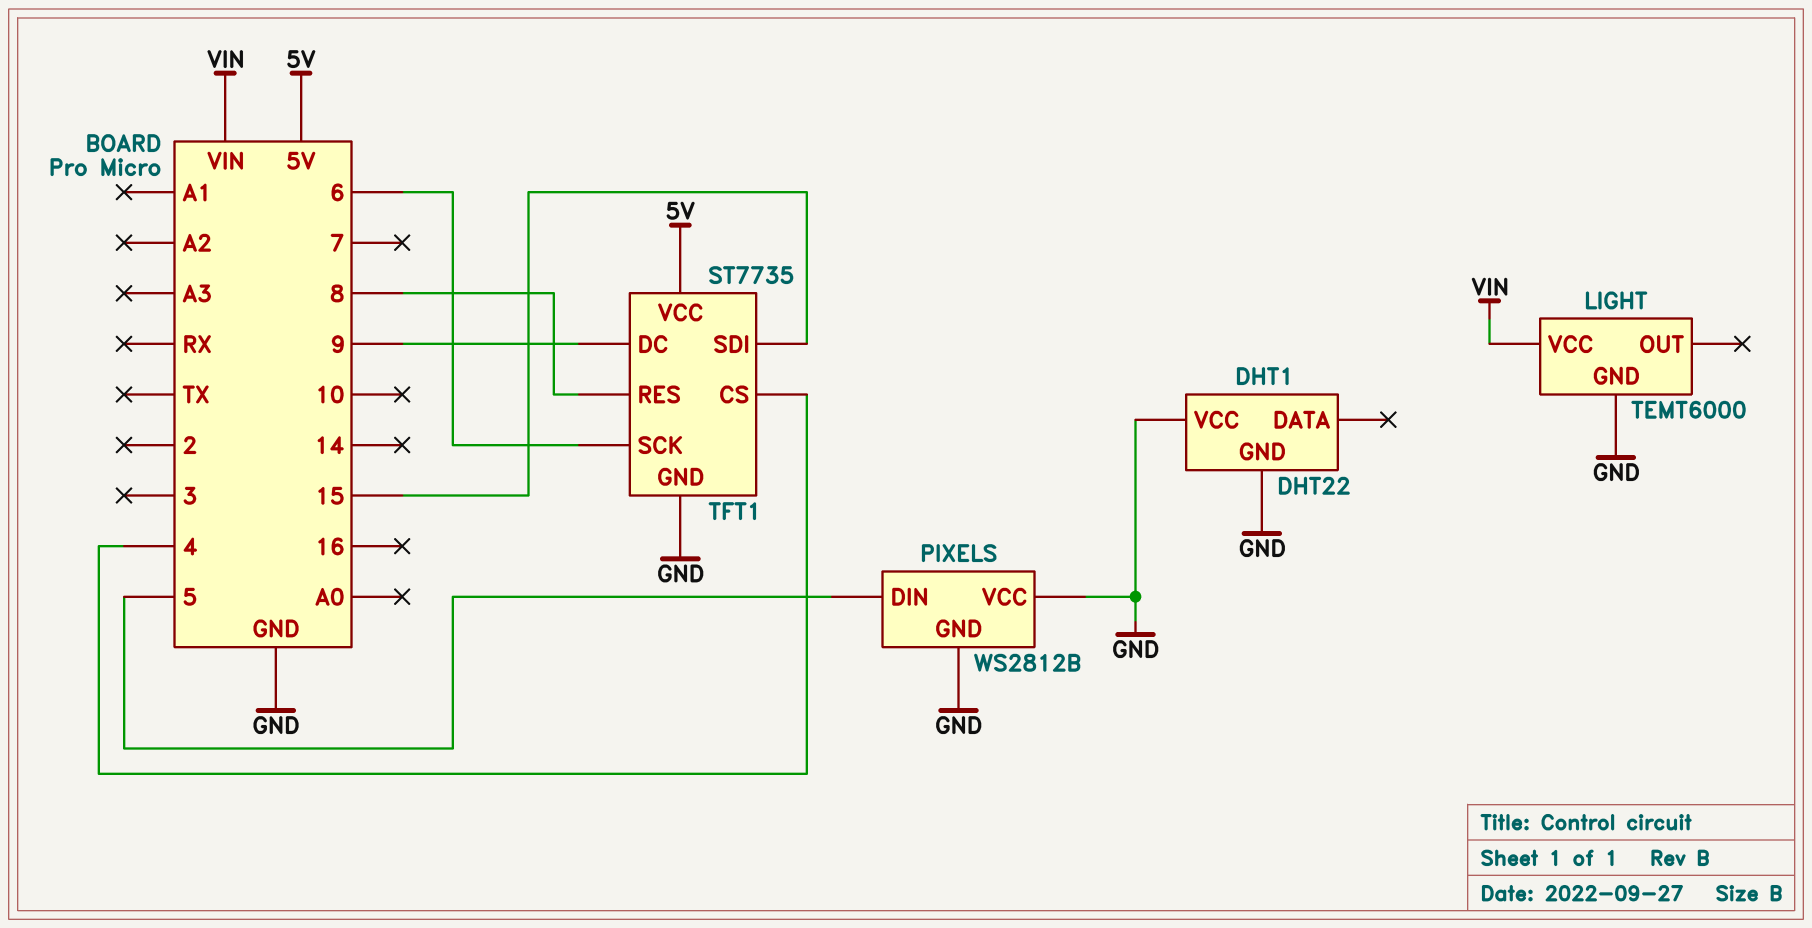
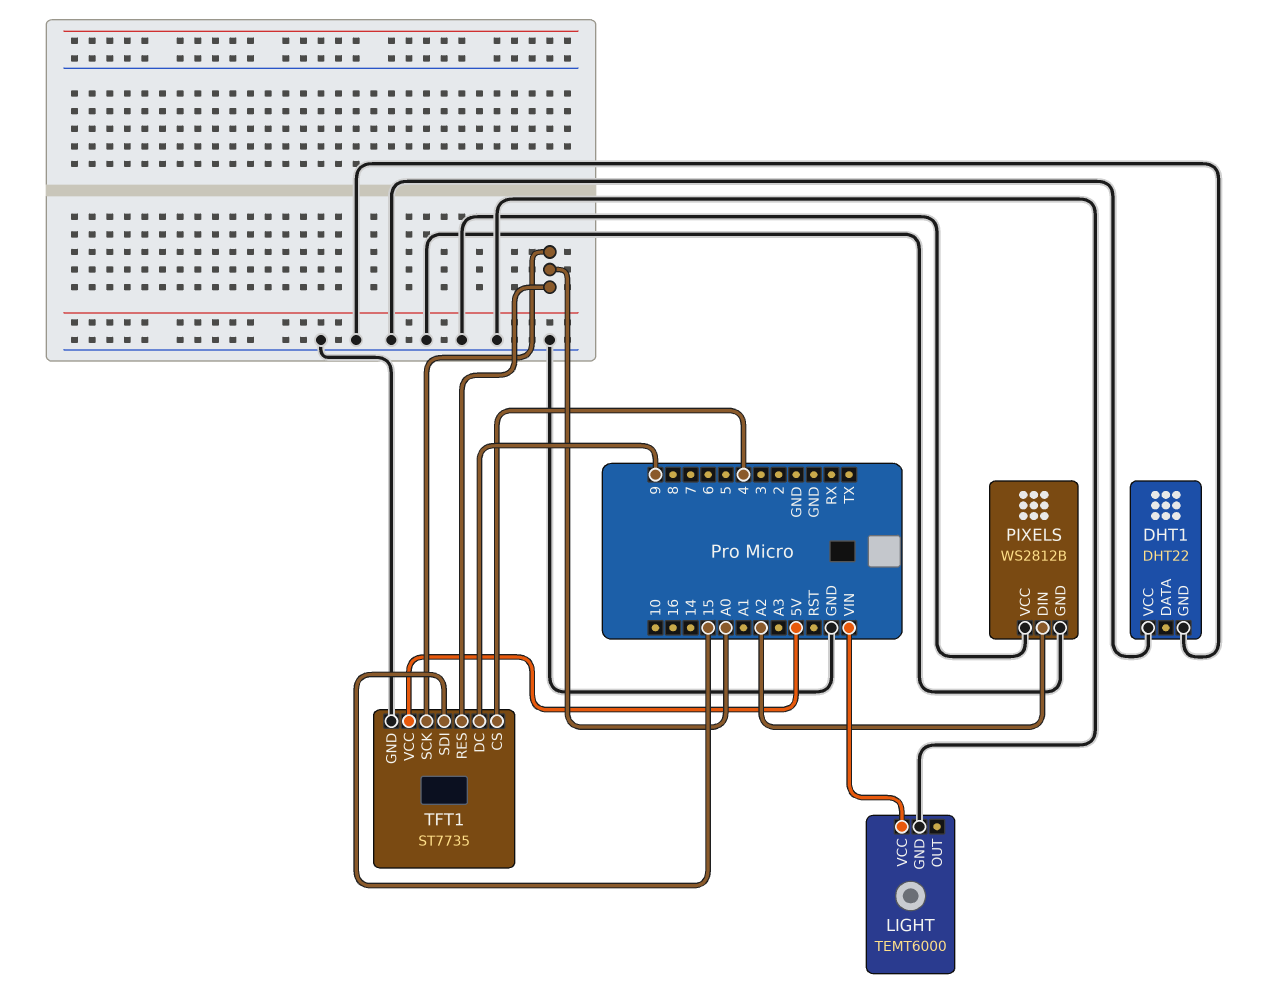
PIXELS pin DIN: 5 -> A2
TFT1 pin RES: 8 -> A0
TFT1 pin SCK: 6 -> A0

